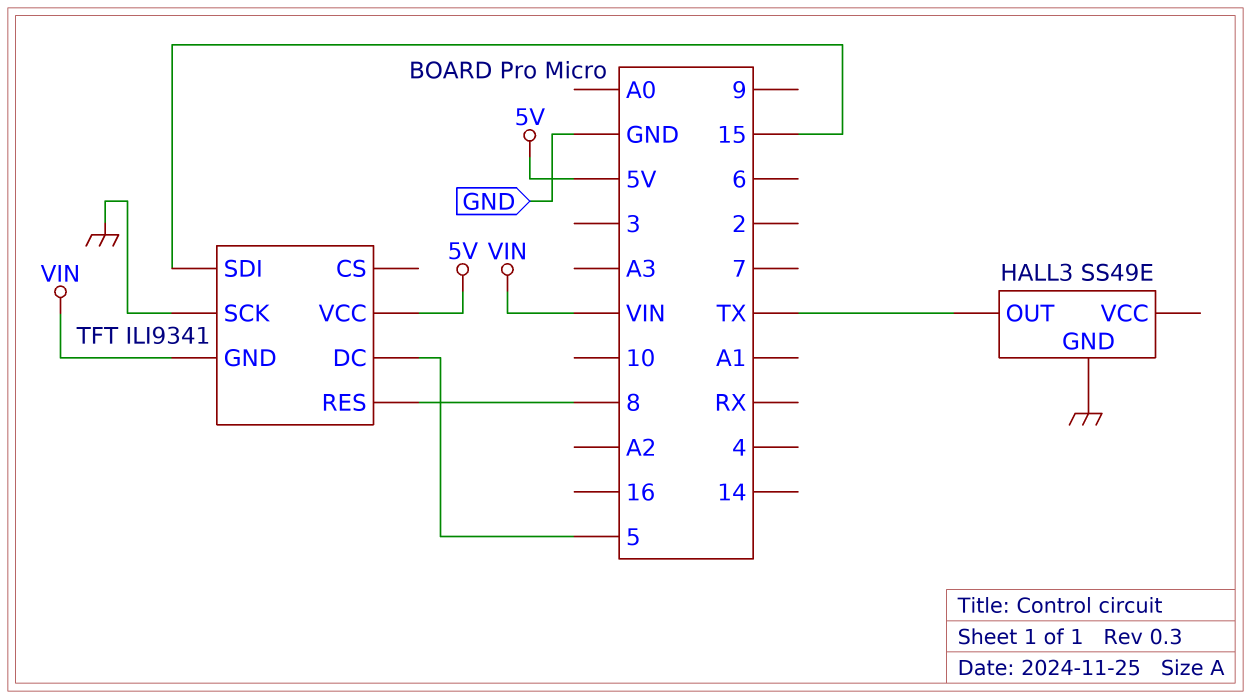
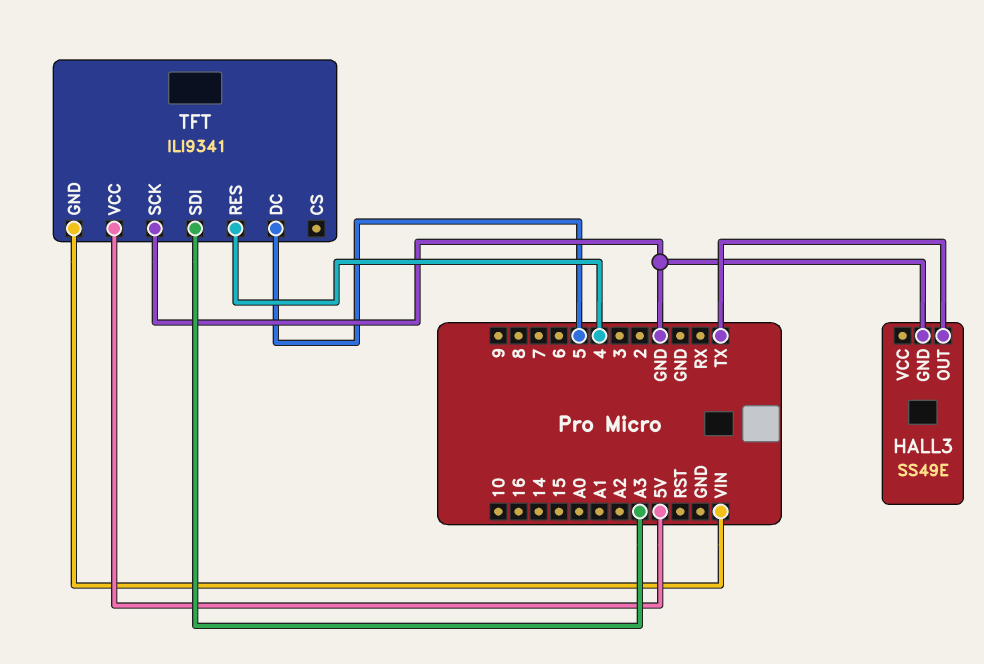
TFT pin RES: 8 -> 4
TFT pin SDI: 15 -> A3

